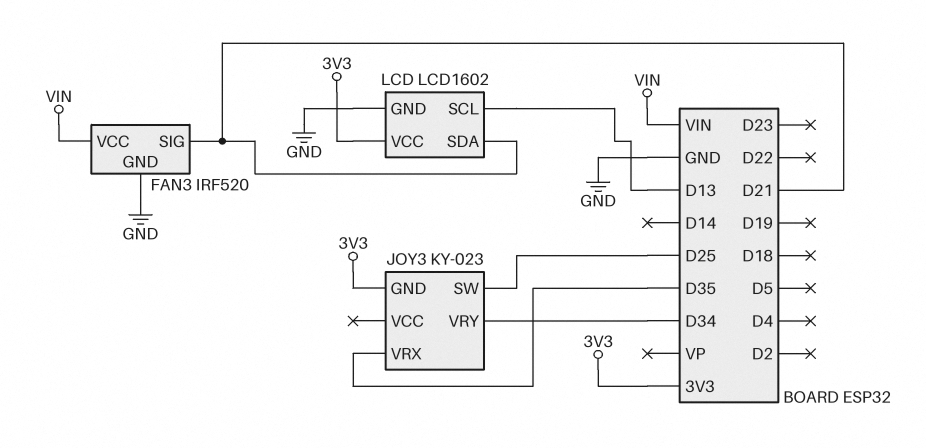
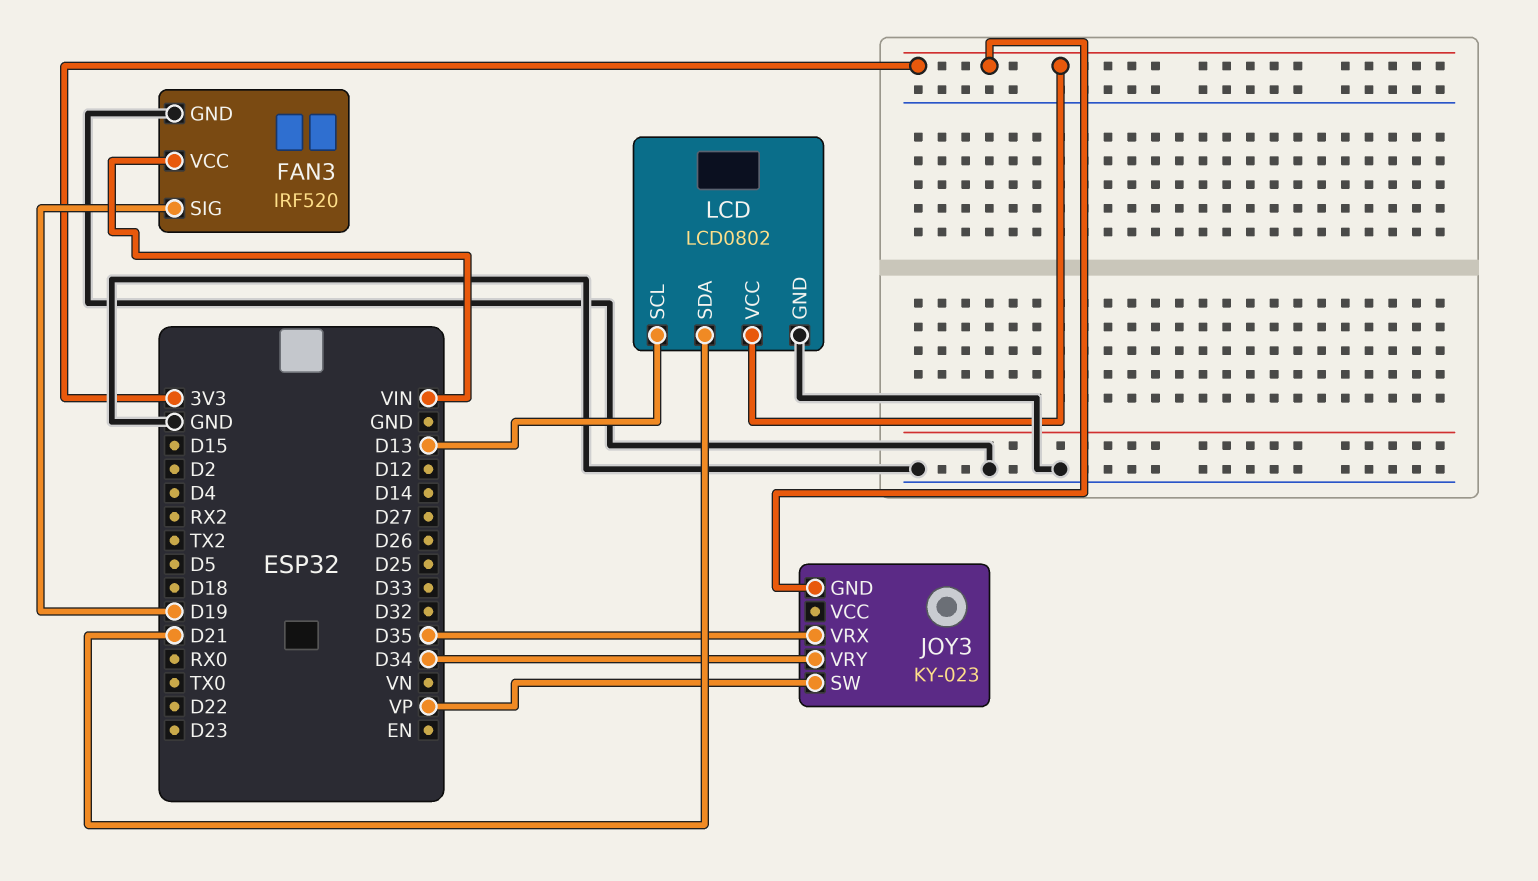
FAN3 pin SIG: D21 -> D19
JOY3 pin SW: D25 -> VP
LCD: LCD1602 -> LCD0802

